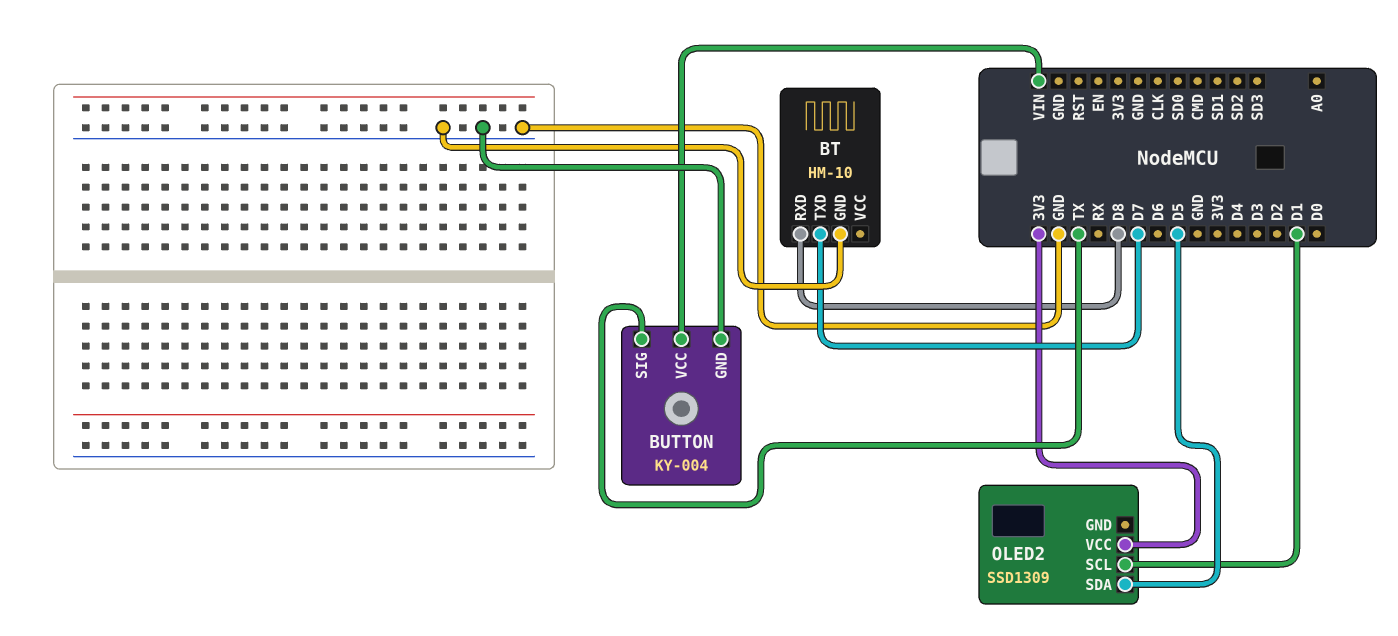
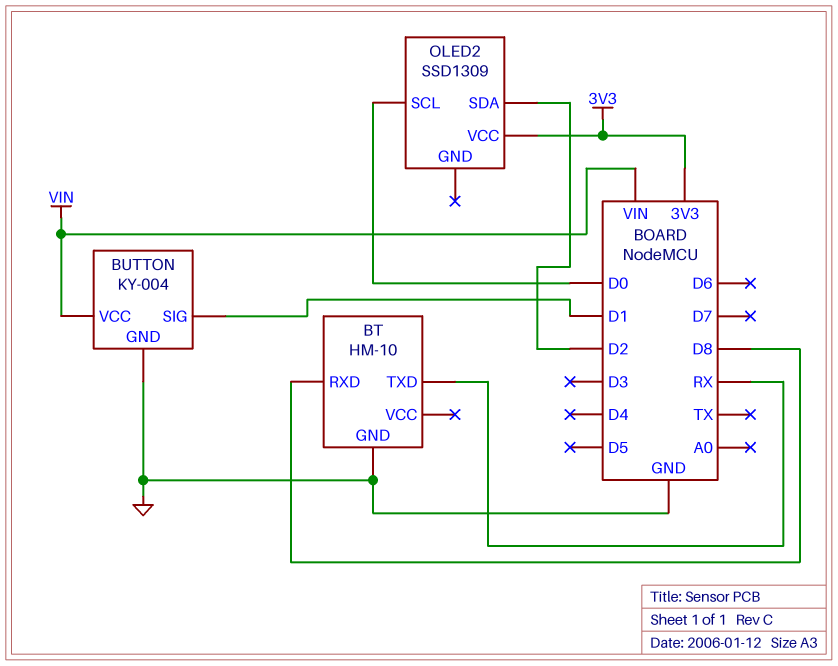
BT pin TXD: D7 -> RX
BUTTON pin SIG: TX -> D1
OLED2 pin SCL: D1 -> D0
OLED2 pin SDA: D5 -> D2

